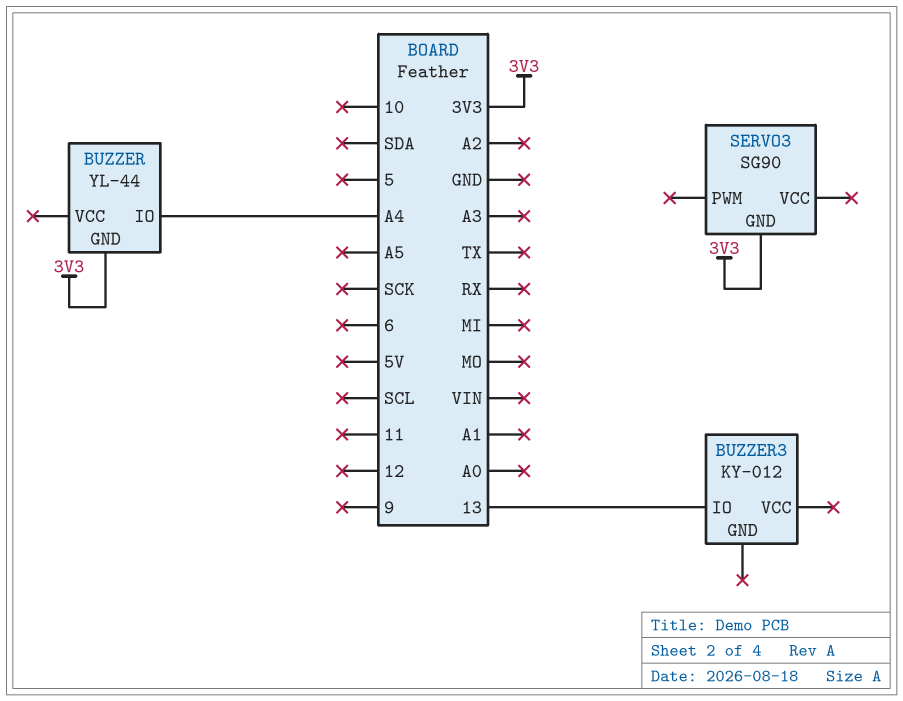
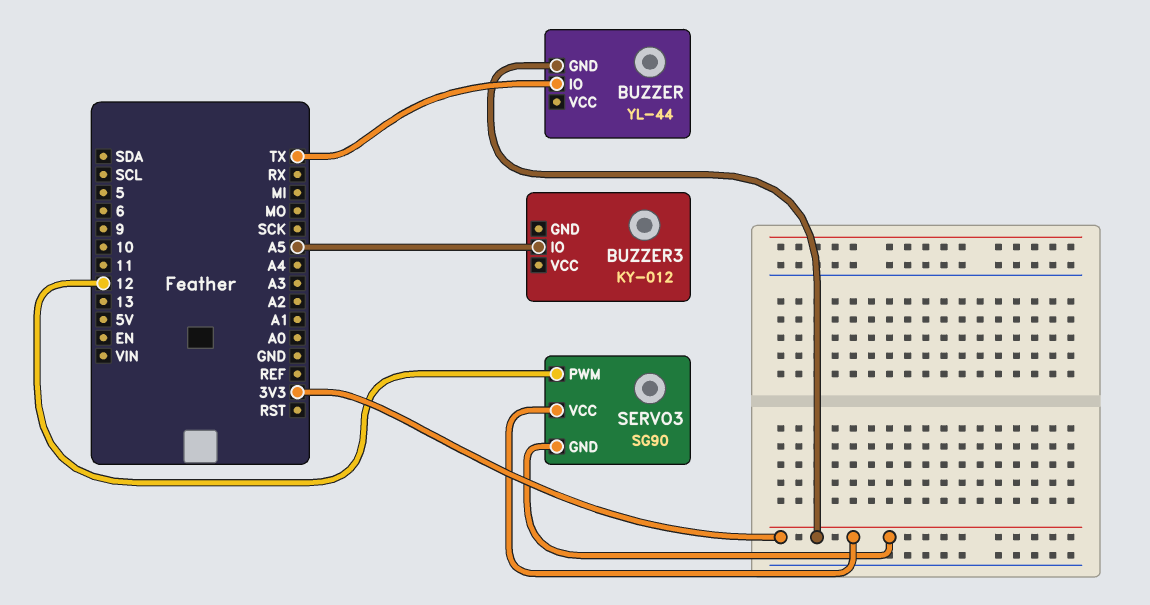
BUZZER pin IO: A4 -> TX
BUZZER3 pin IO: 13 -> A5
SERVO3 pin PWM: none -> 12
SERVO3 pin VCC: none -> 3V3

